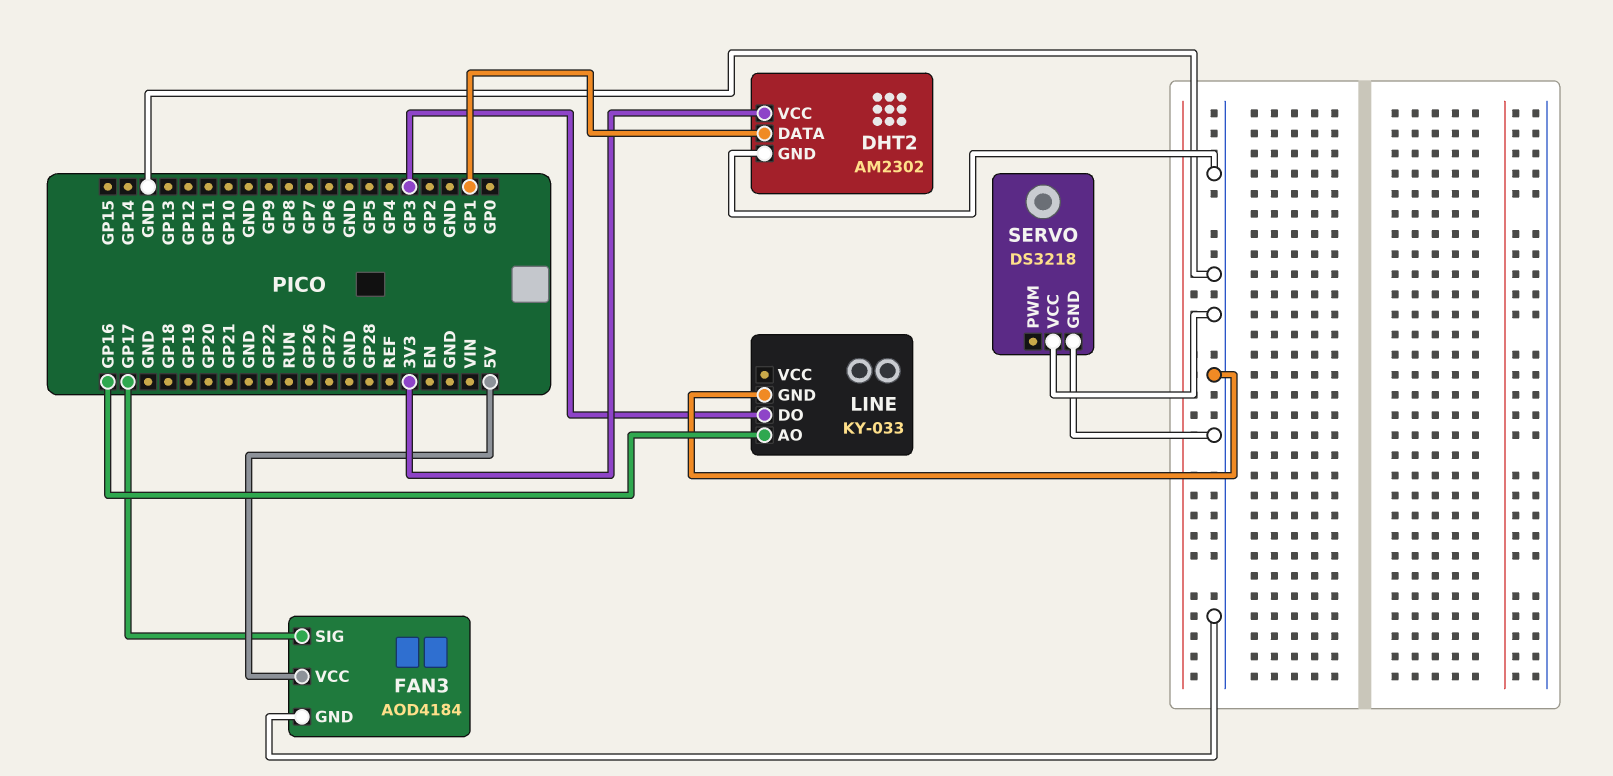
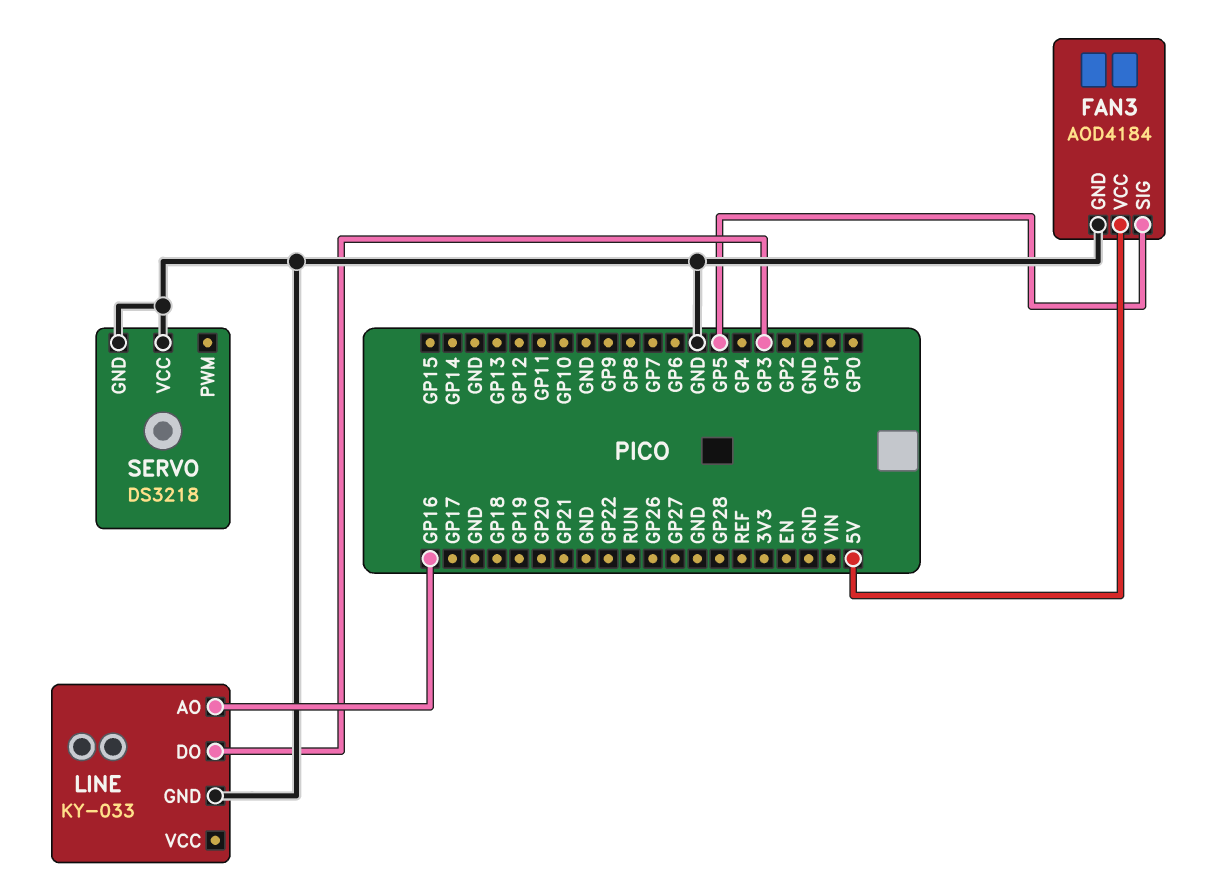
DHT2: AM2302 -> none
DHT2 pin DATA: GP1 -> none
DHT2 pin GND: GND -> none
DHT2 pin VCC: 3V3 -> none
FAN3 pin SIG: GP17 -> GP5

